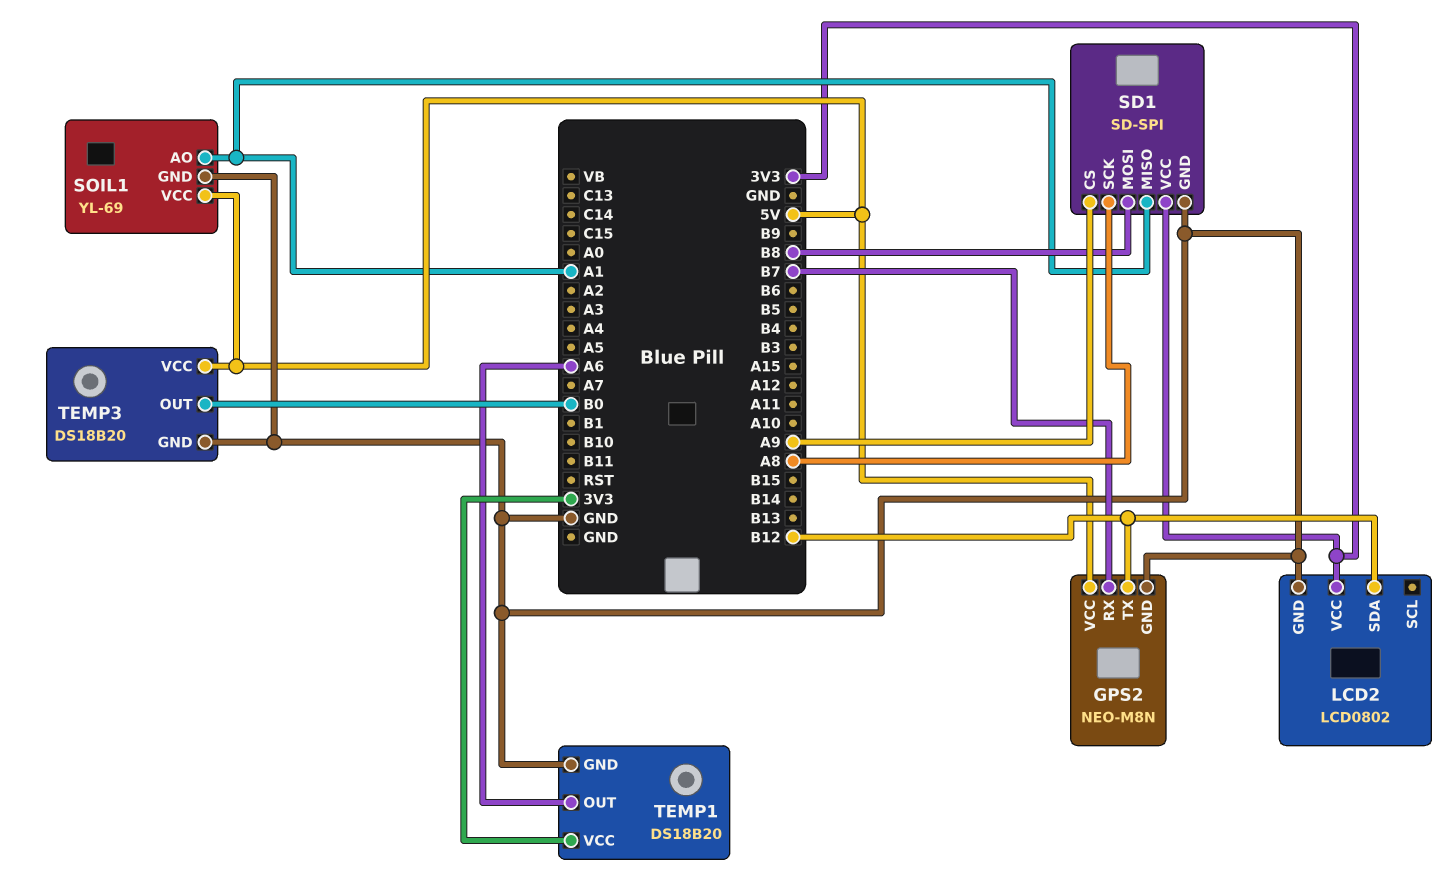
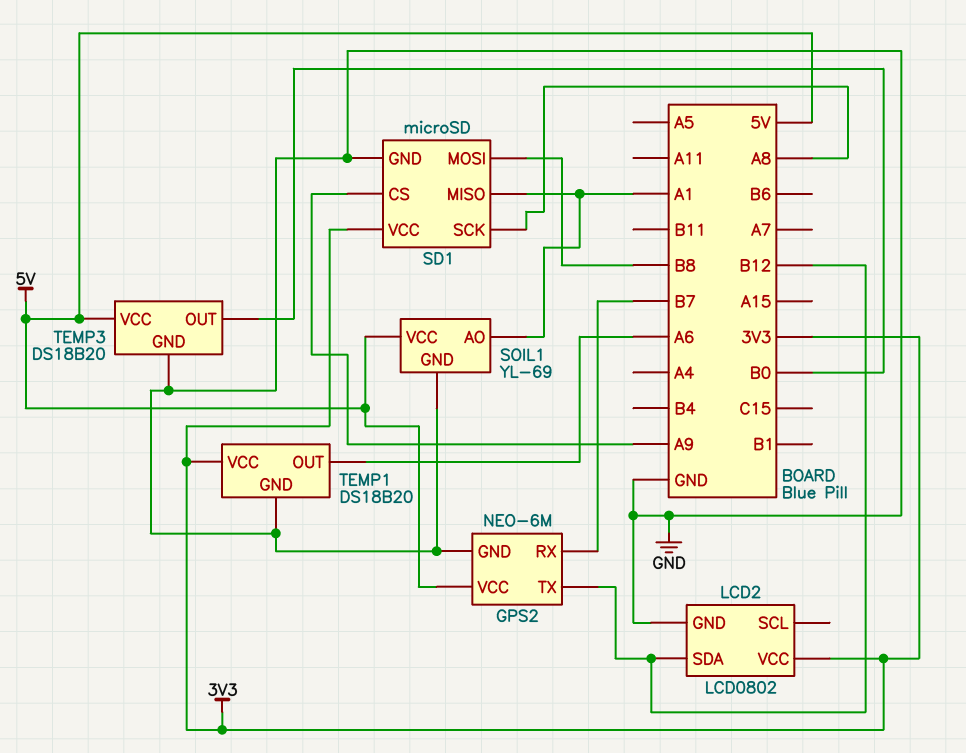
GPS2: NEO-M8N -> NEO-6M
SD1: SD-SPI -> microSD

